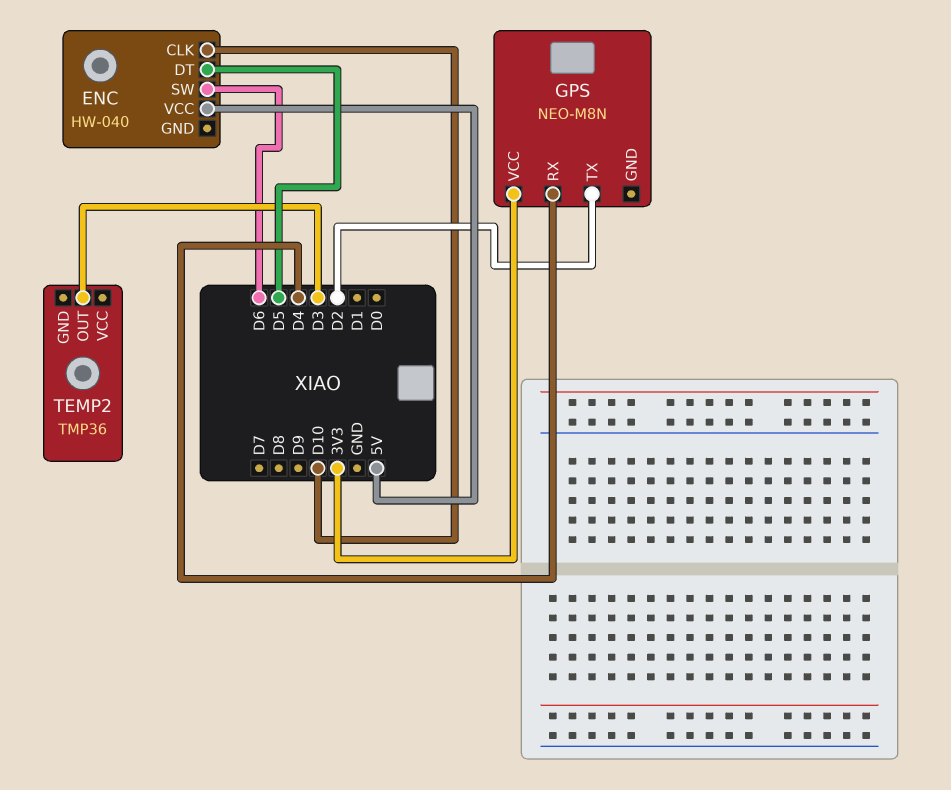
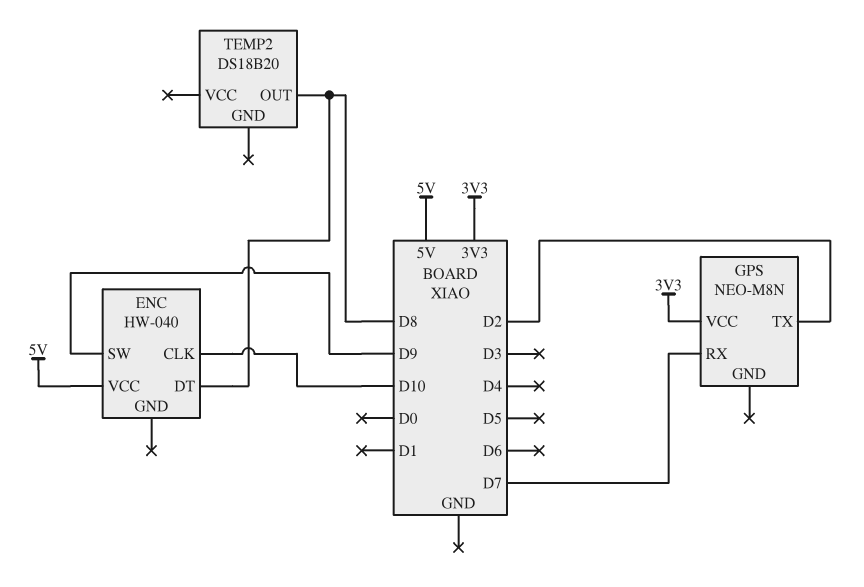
ENC pin DT: D5 -> D8
ENC pin SW: D6 -> D9
GPS pin RX: D4 -> D7
TEMP2: TMP36 -> DS18B20
TEMP2 pin OUT: D3 -> D8

